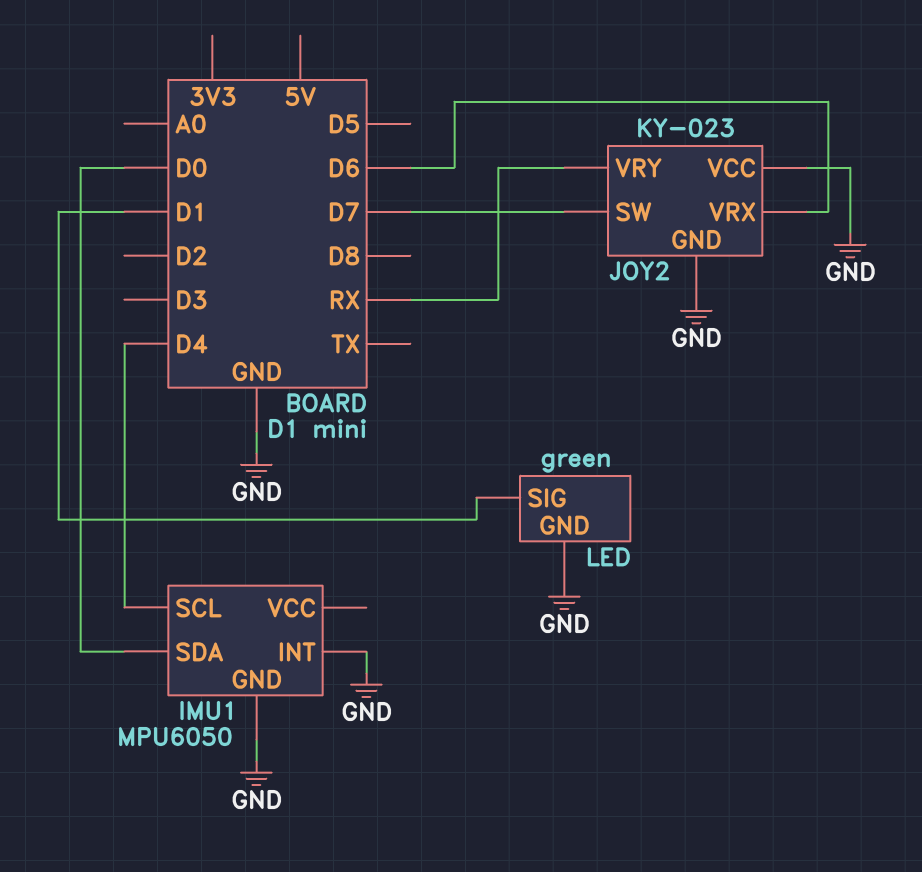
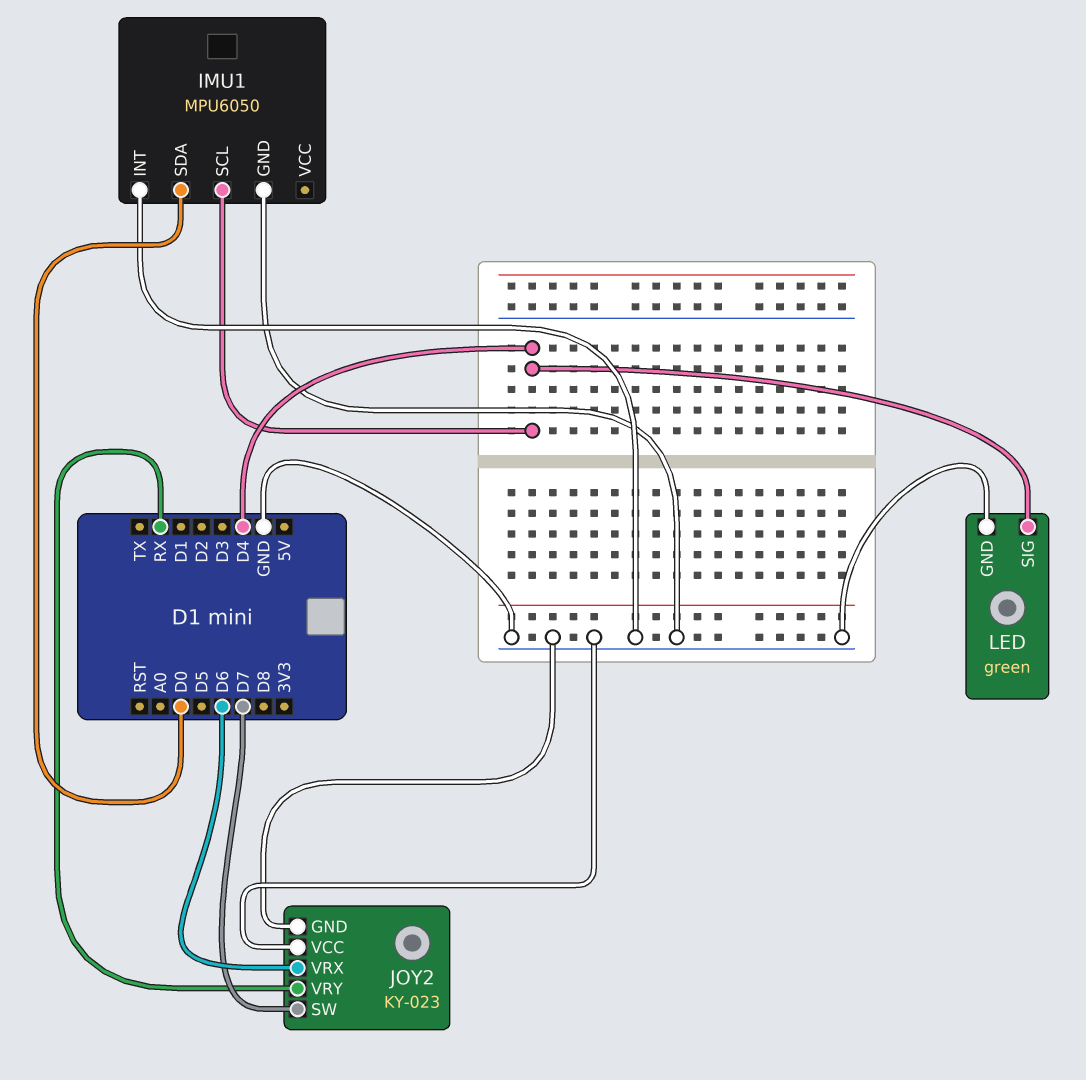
LED pin SIG: D1 -> D4

